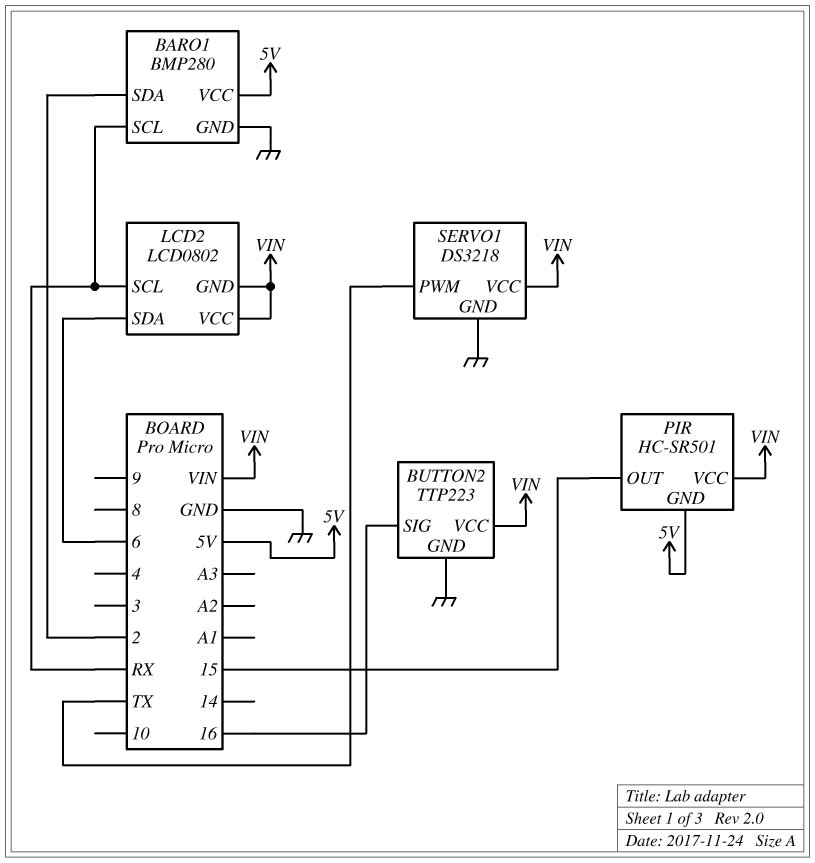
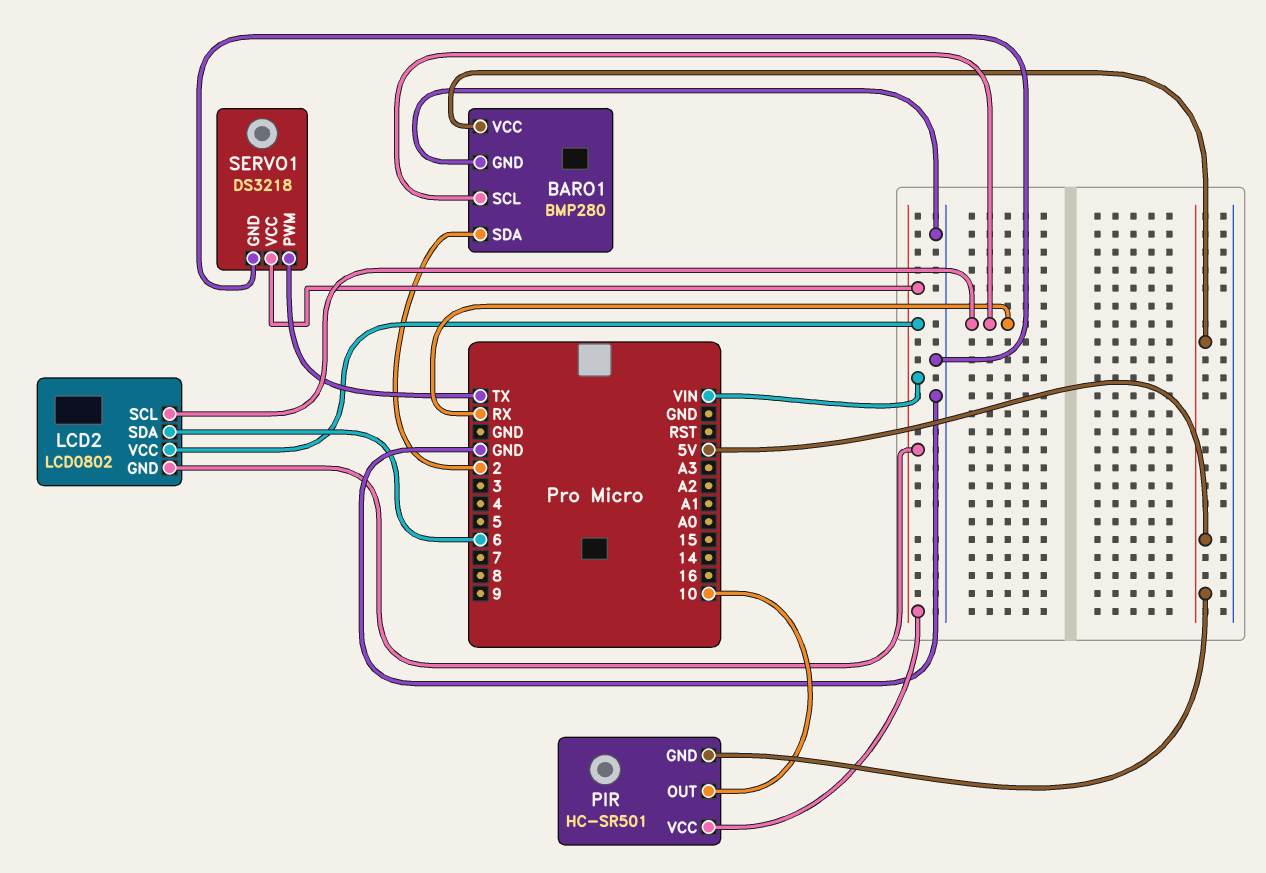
BUTTON2: TTP223 -> none
BUTTON2 pin GND: GND -> none
BUTTON2 pin SIG: 16 -> none
BUTTON2 pin VCC: VIN -> none
PIR pin OUT: 15 -> 10

